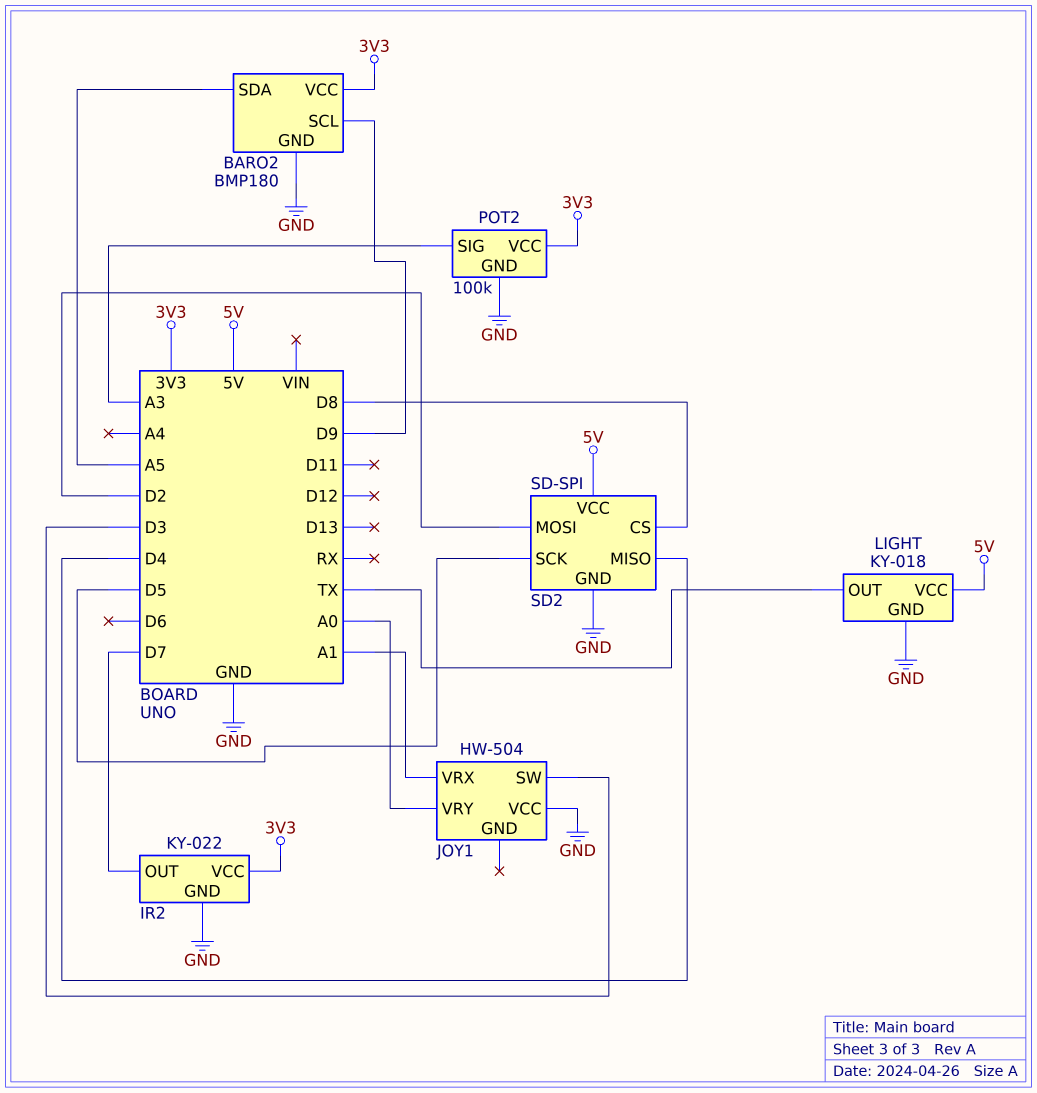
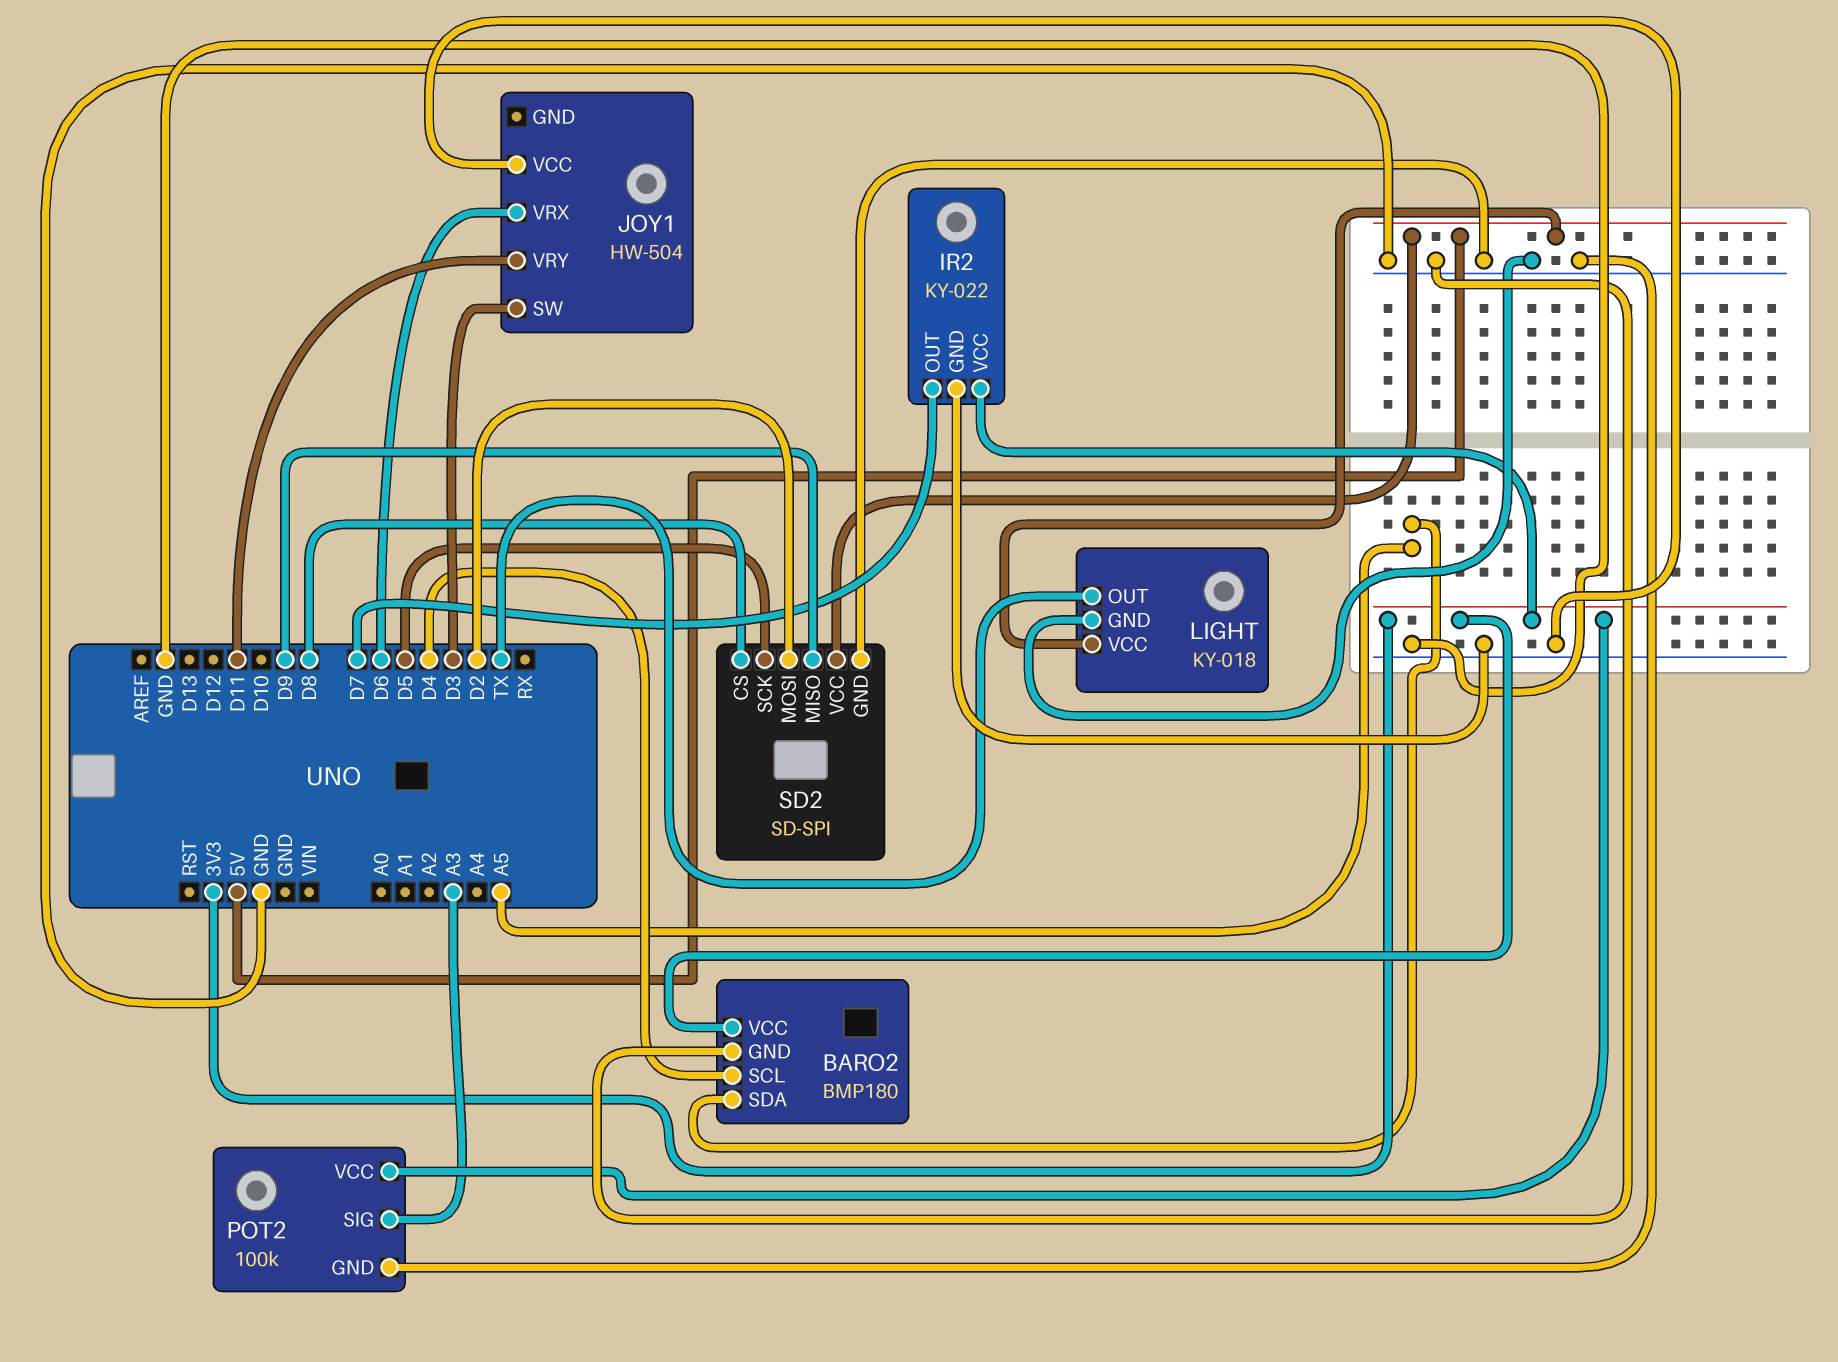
BARO2 pin SCL: D9 -> D4
JOY1 pin VRX: A1 -> D6
JOY1 pin VRY: A0 -> D11
SD2 pin MISO: D4 -> D9

